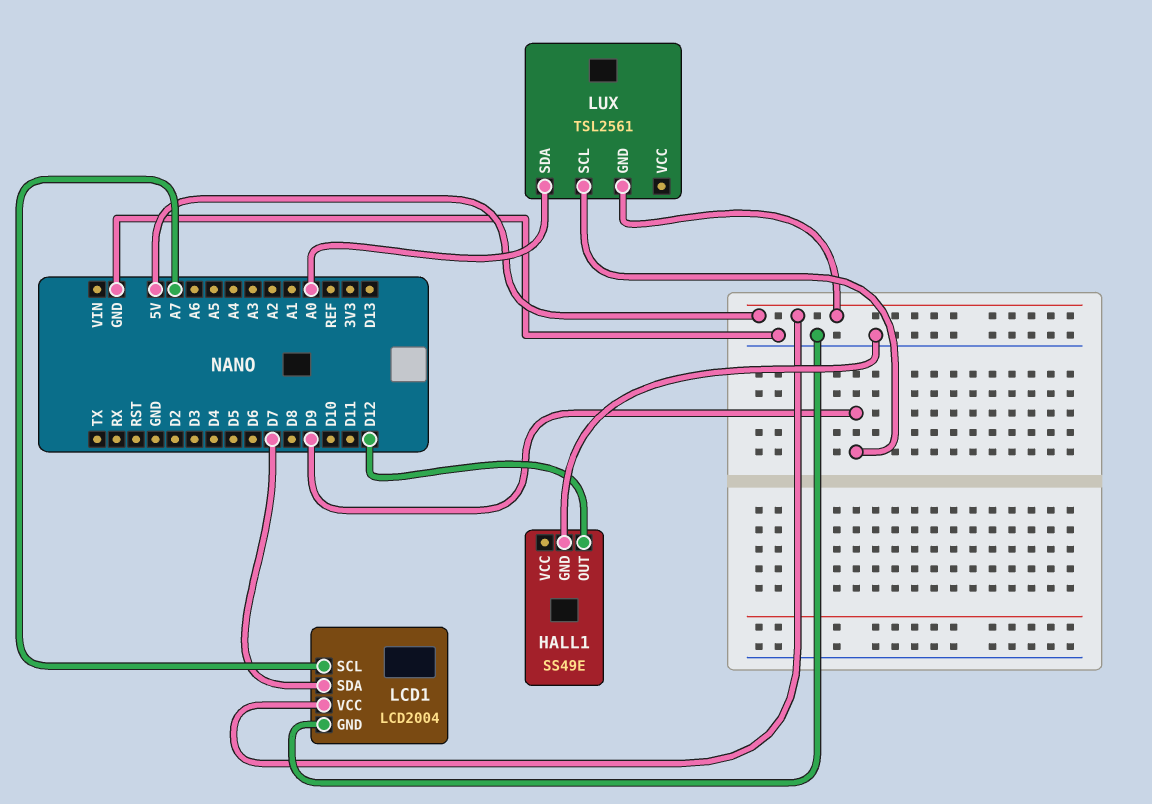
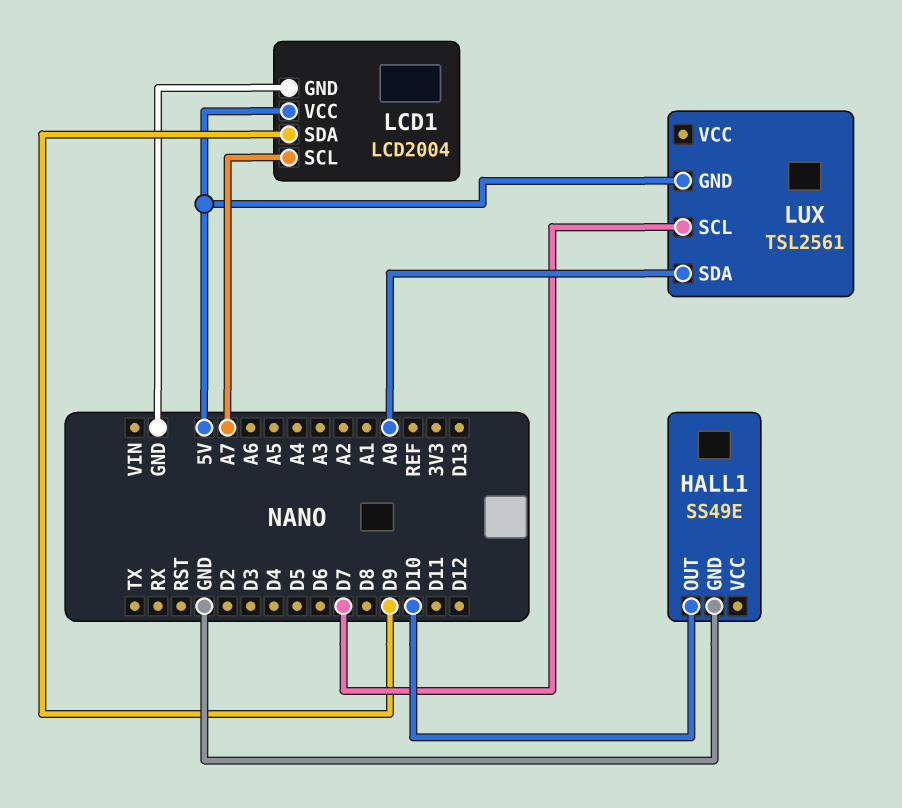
HALL1 pin OUT: D12 -> D10
LCD1 pin SDA: D7 -> D9
LUX pin SCL: D9 -> D7

